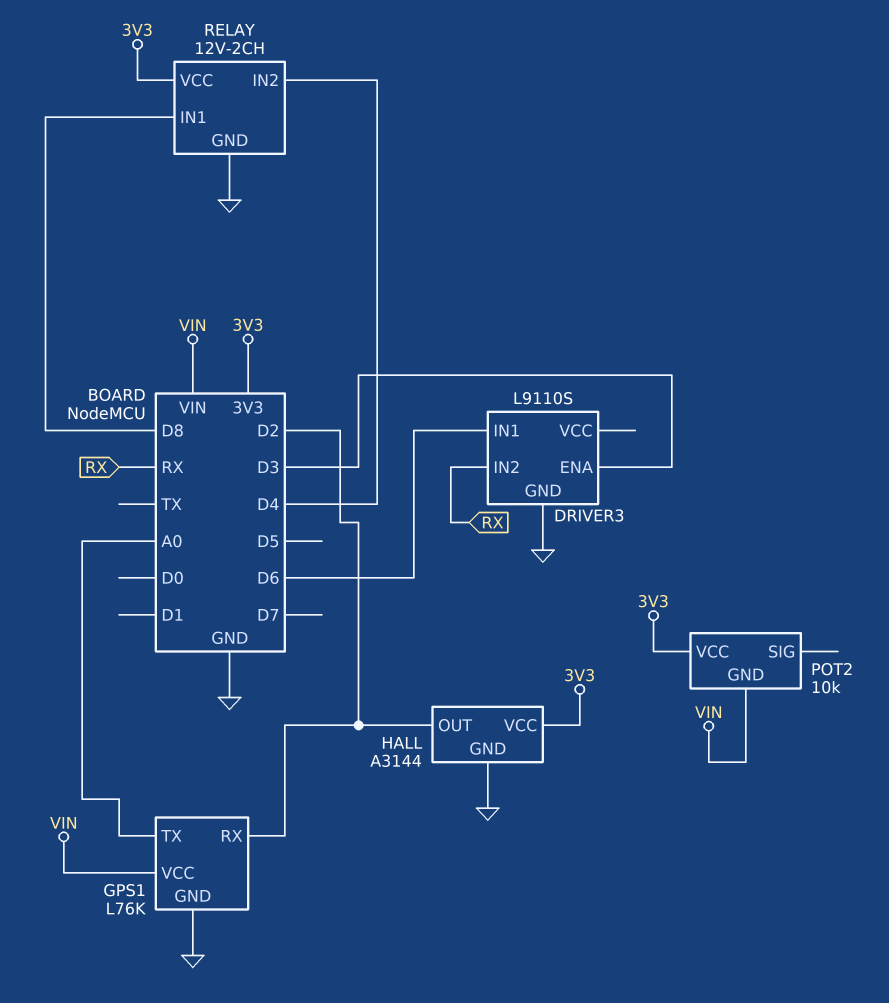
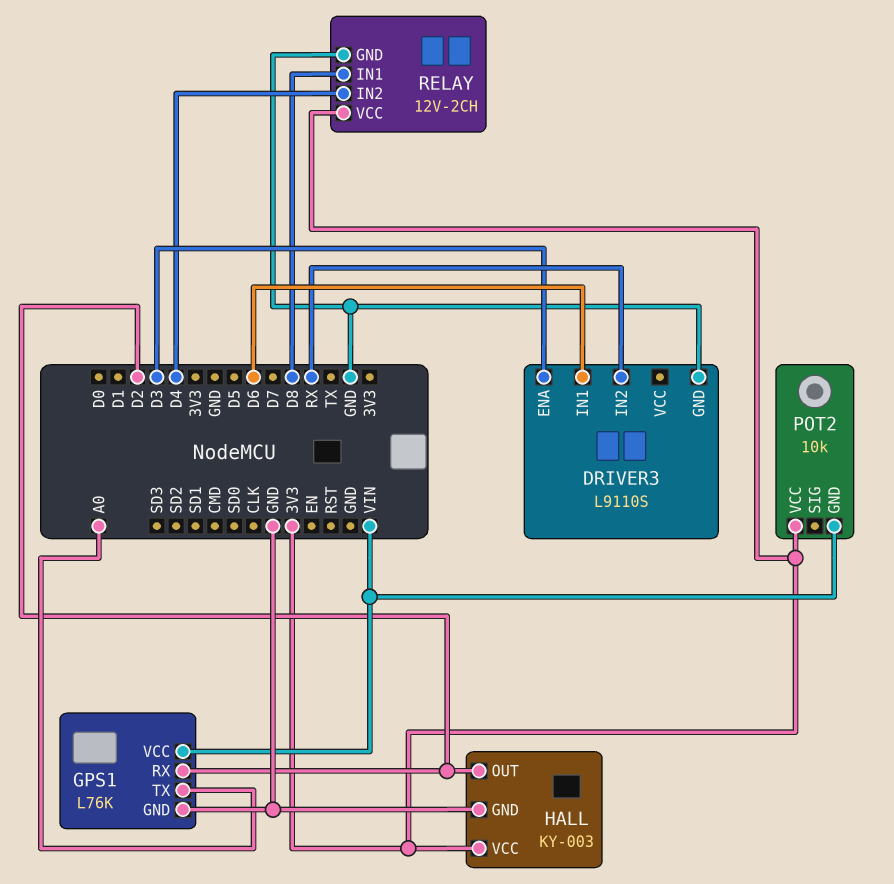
HALL: A3144 -> KY-003

